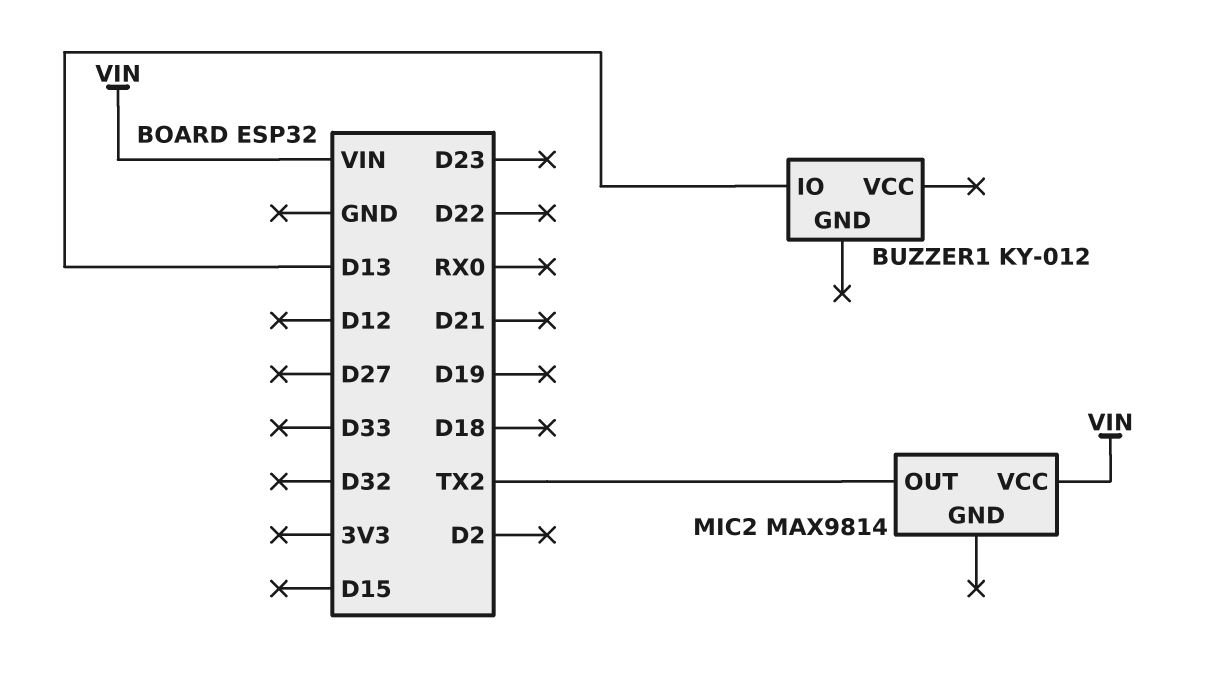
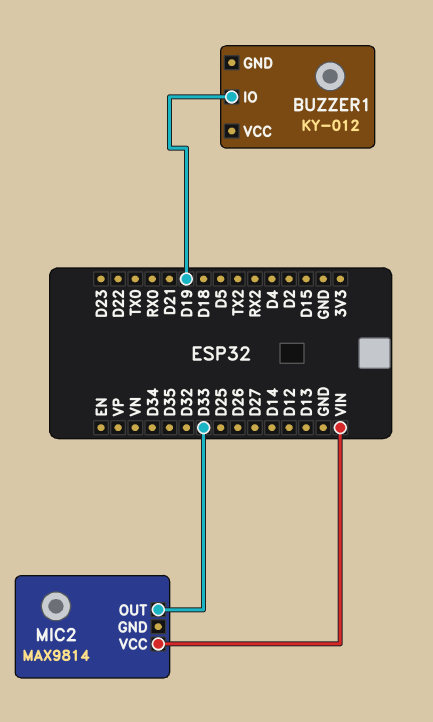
BUZZER1 pin IO: D13 -> D19
MIC2 pin OUT: TX2 -> D33

